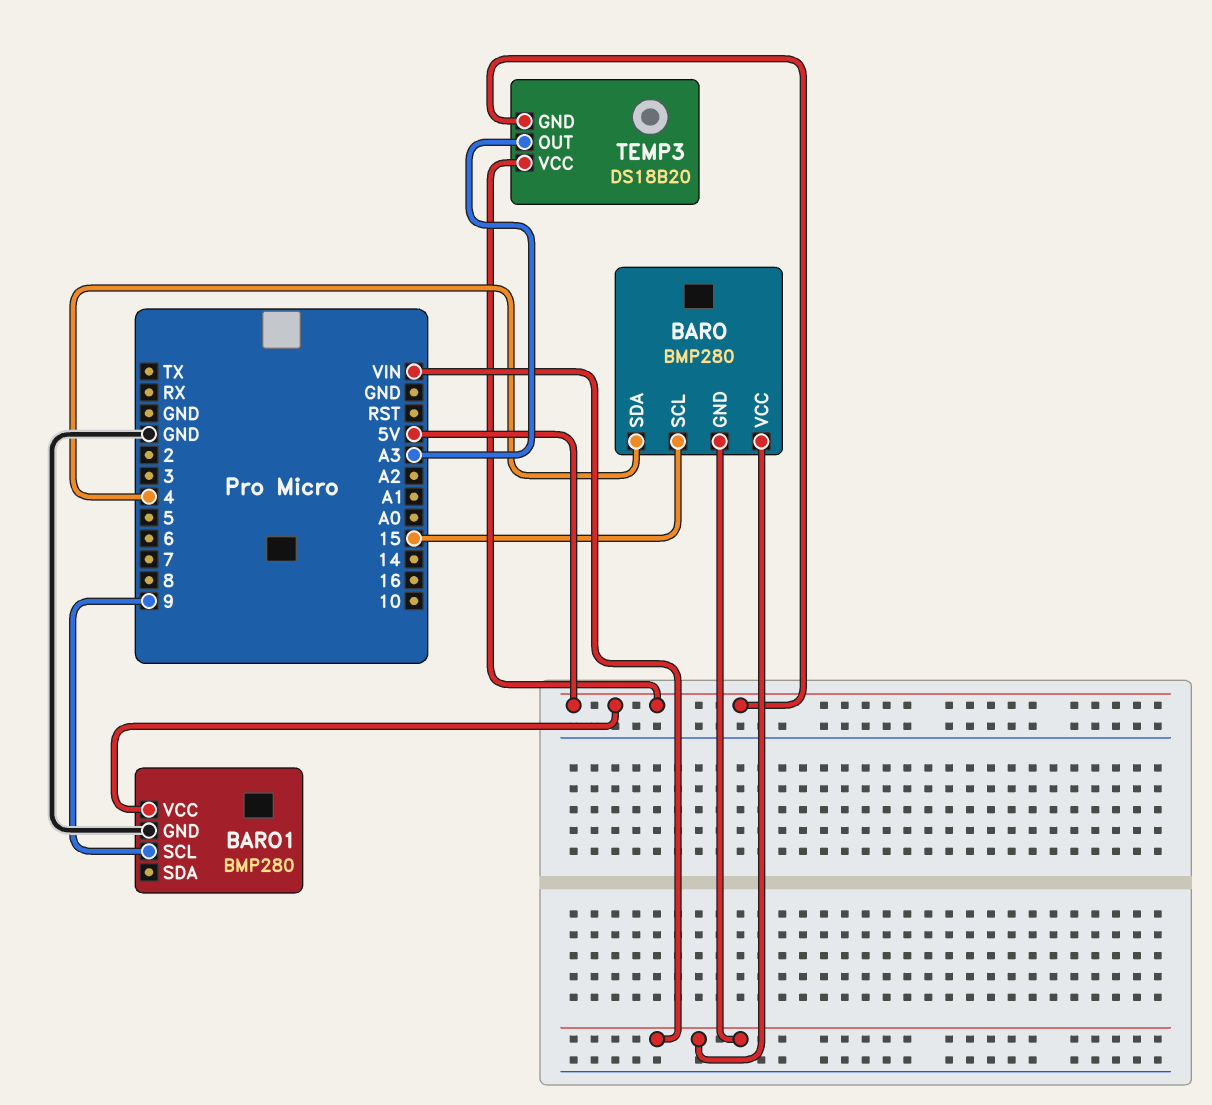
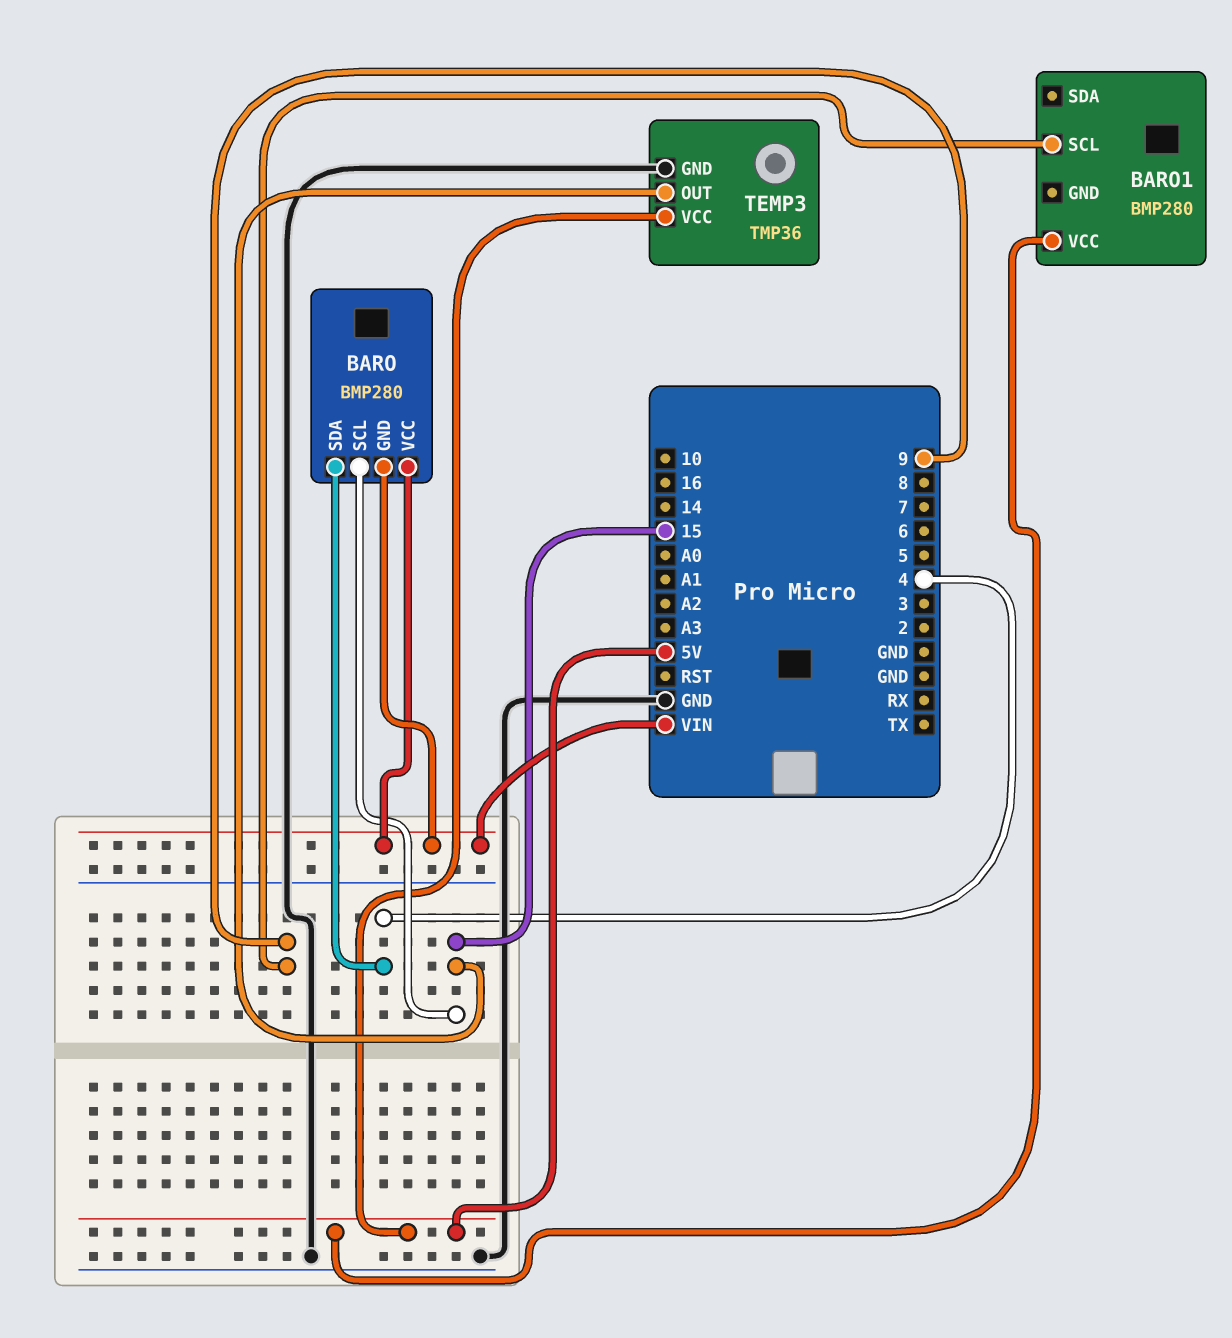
BARO1 pin GND: GND -> none
TEMP3: DS18B20 -> TMP36
TEMP3 pin GND: 5V -> GND
TEMP3 pin OUT: A3 -> 15

